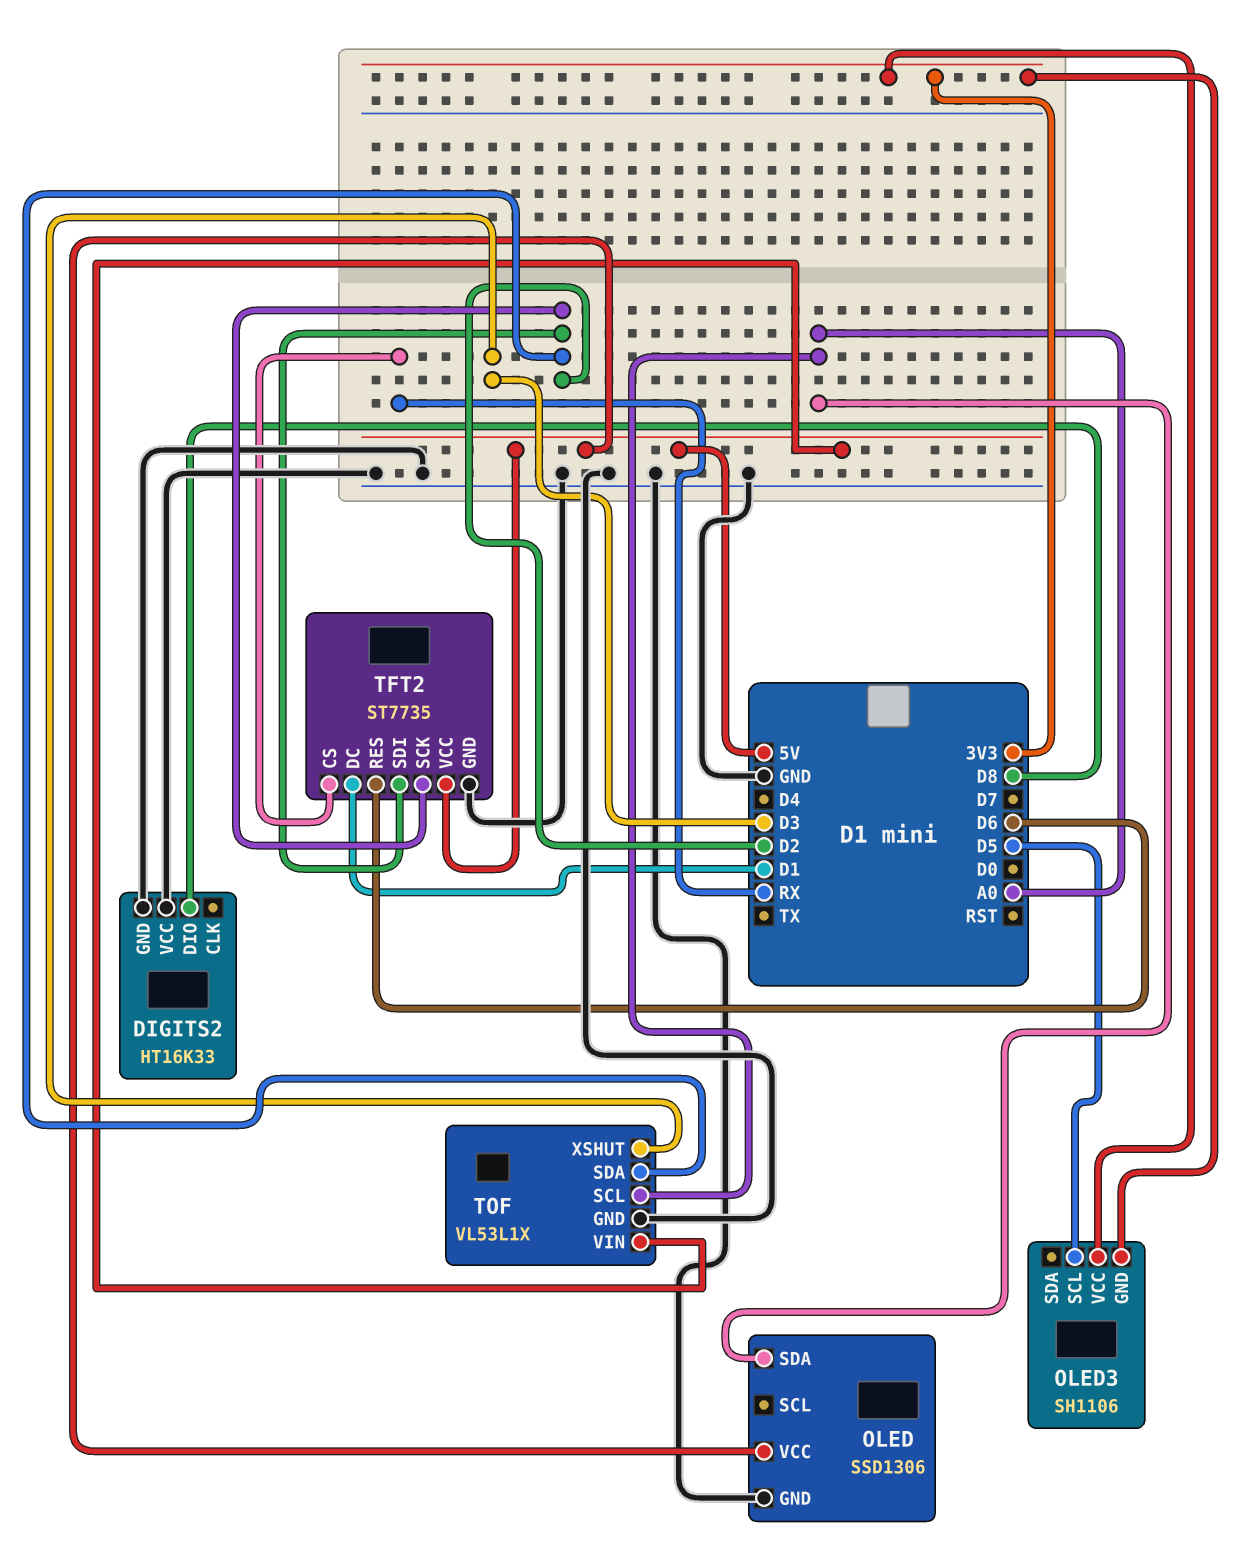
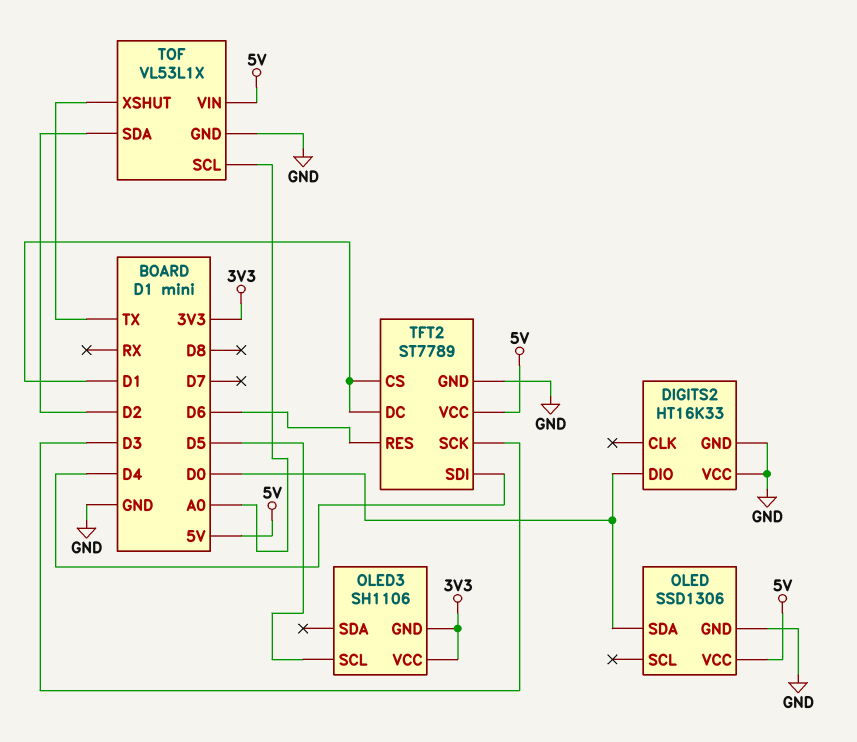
DIGITS2 pin DIO: D8 -> D0
OLED pin SDA: A0 -> D0
TFT2: ST7735 -> ST7789
TFT2 pin CS: RX -> D1
TFT2 pin SCK: D2 -> D3
TFT2 pin SDI: D2 -> D4
TOF pin XSHUT: D3 -> TX

